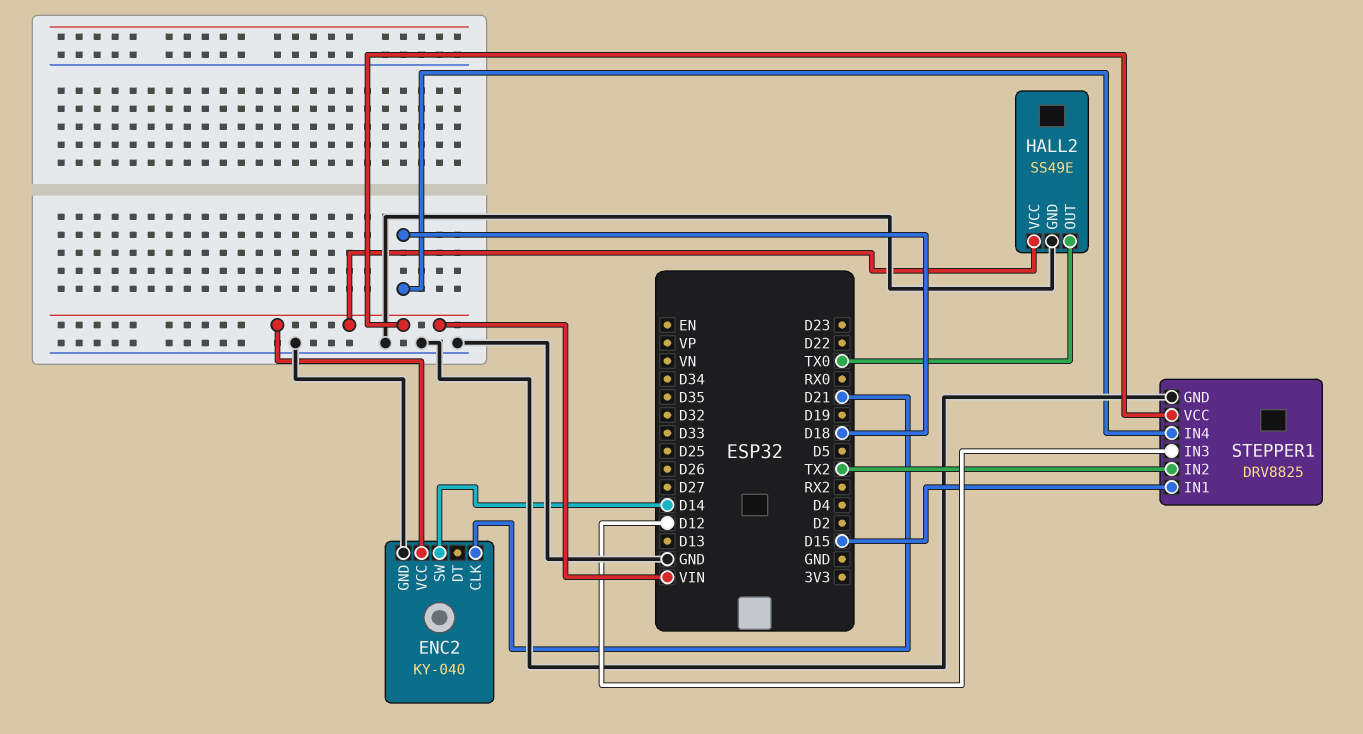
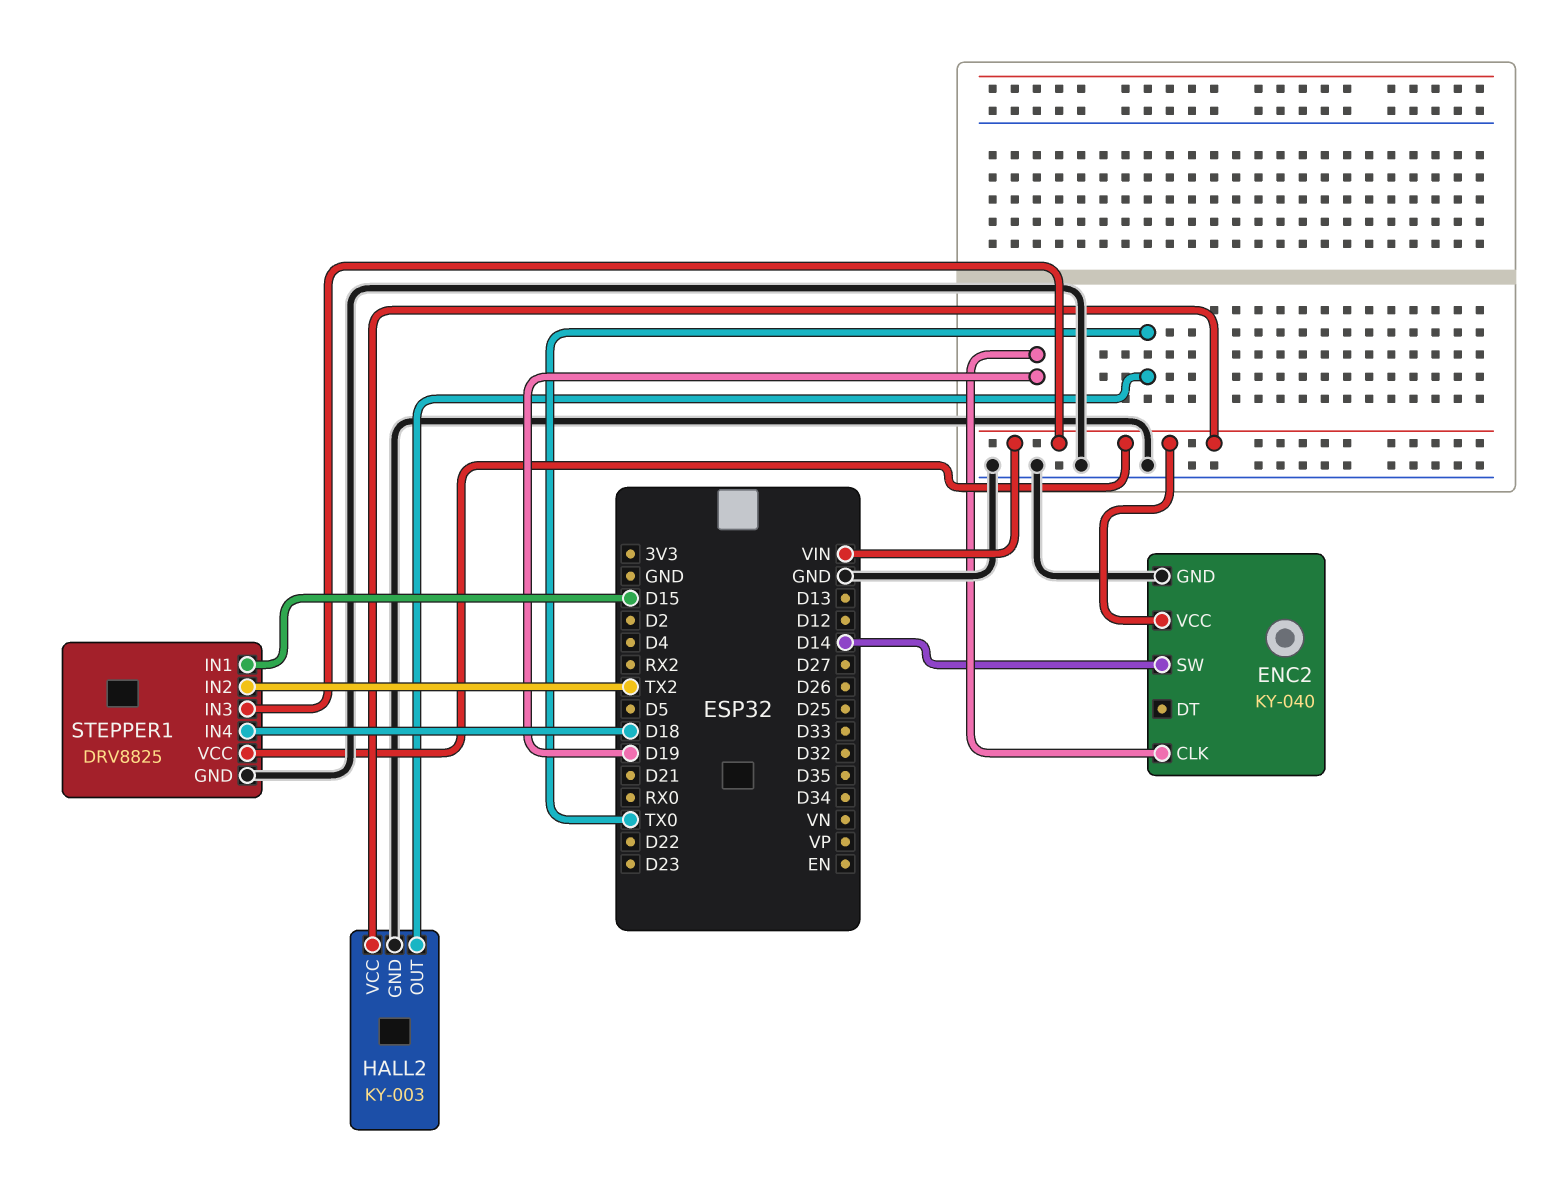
ENC2 pin CLK: D21 -> D19
HALL2: SS49E -> KY-003
STEPPER1 pin IN3: D12 -> VIN

